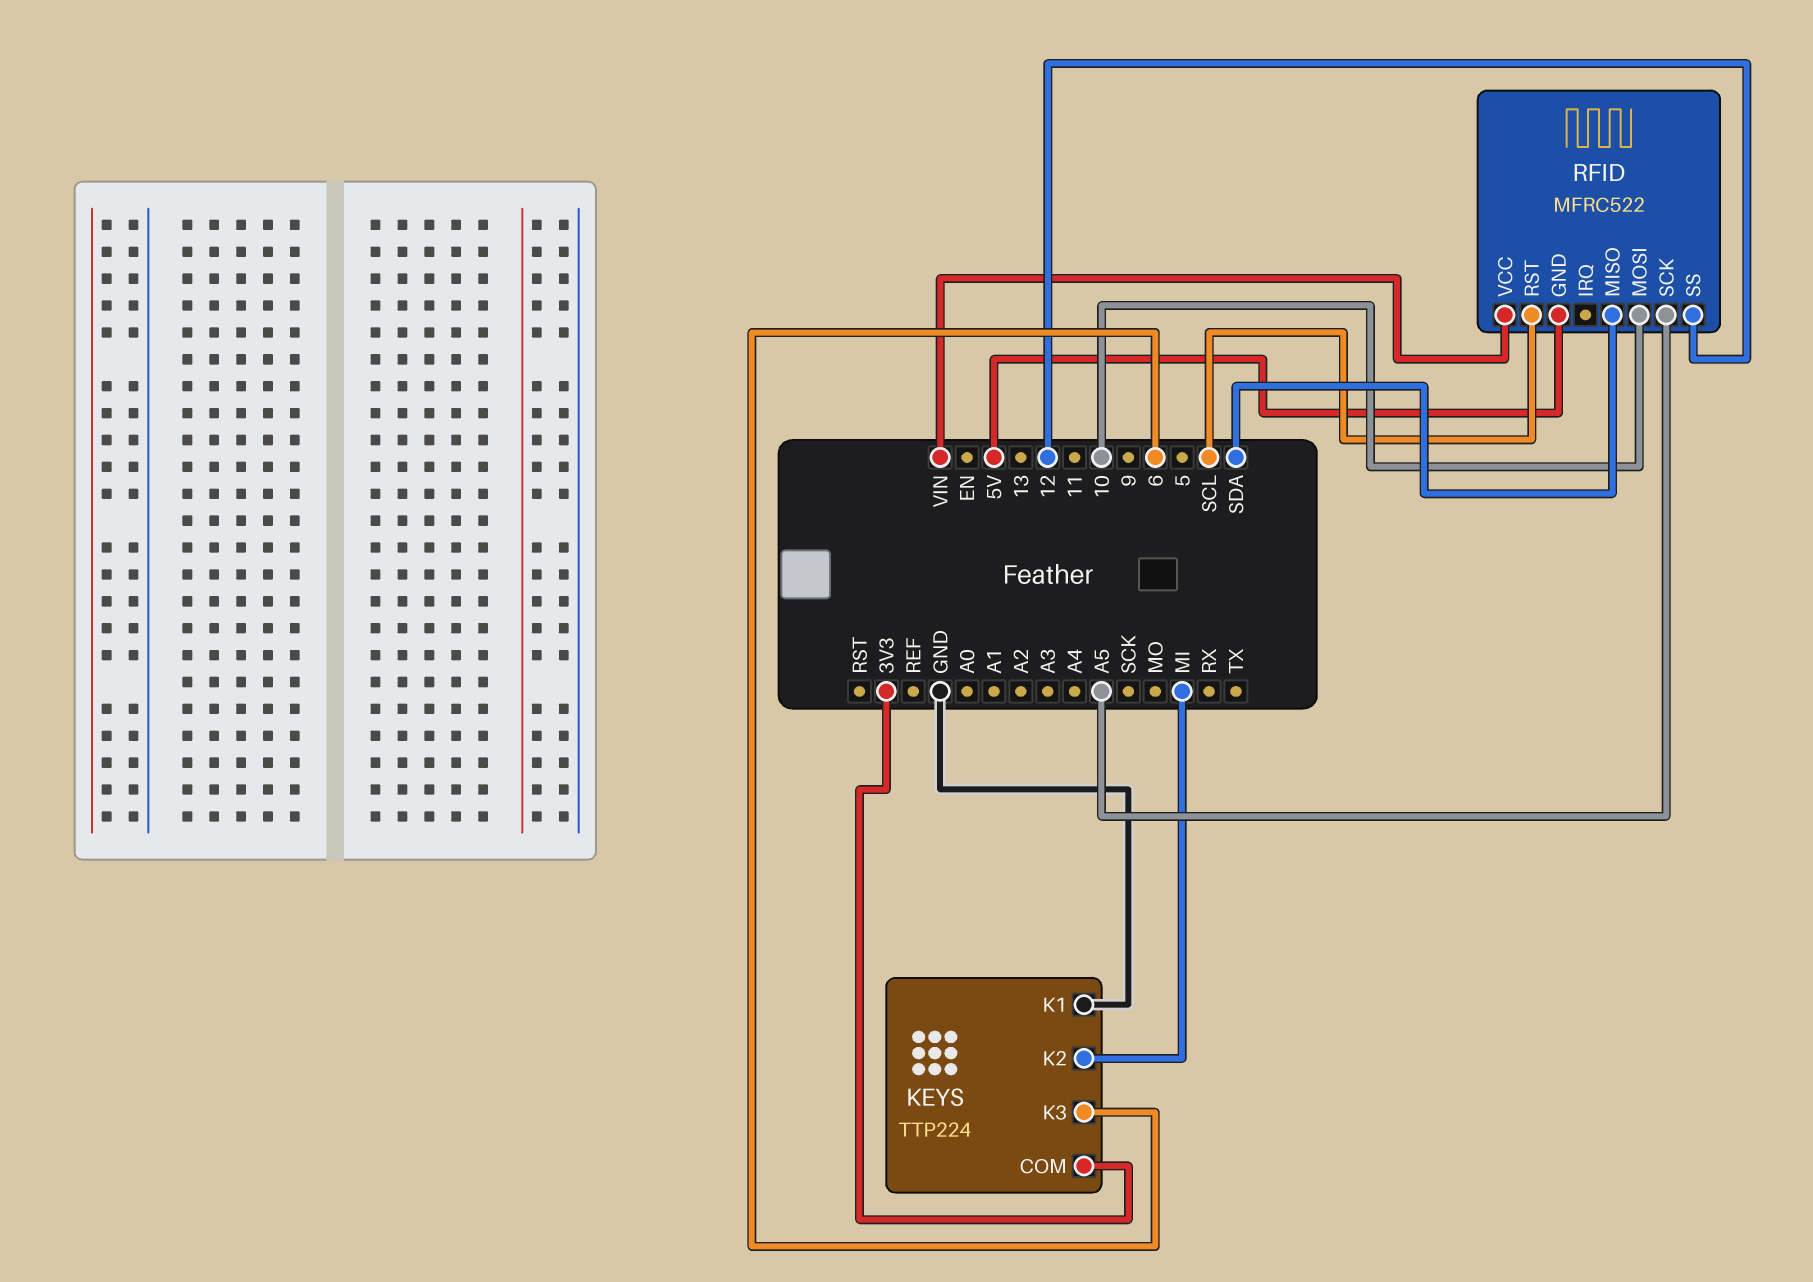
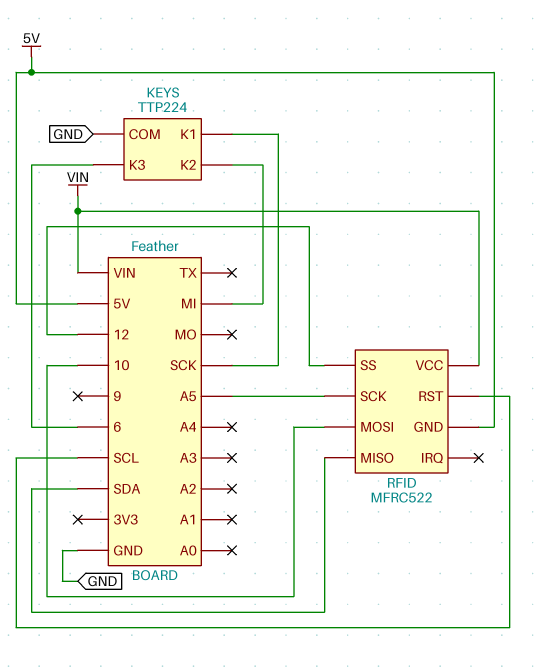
KEYS pin COM: 3V3 -> GND
KEYS pin K1: GND -> SCK

